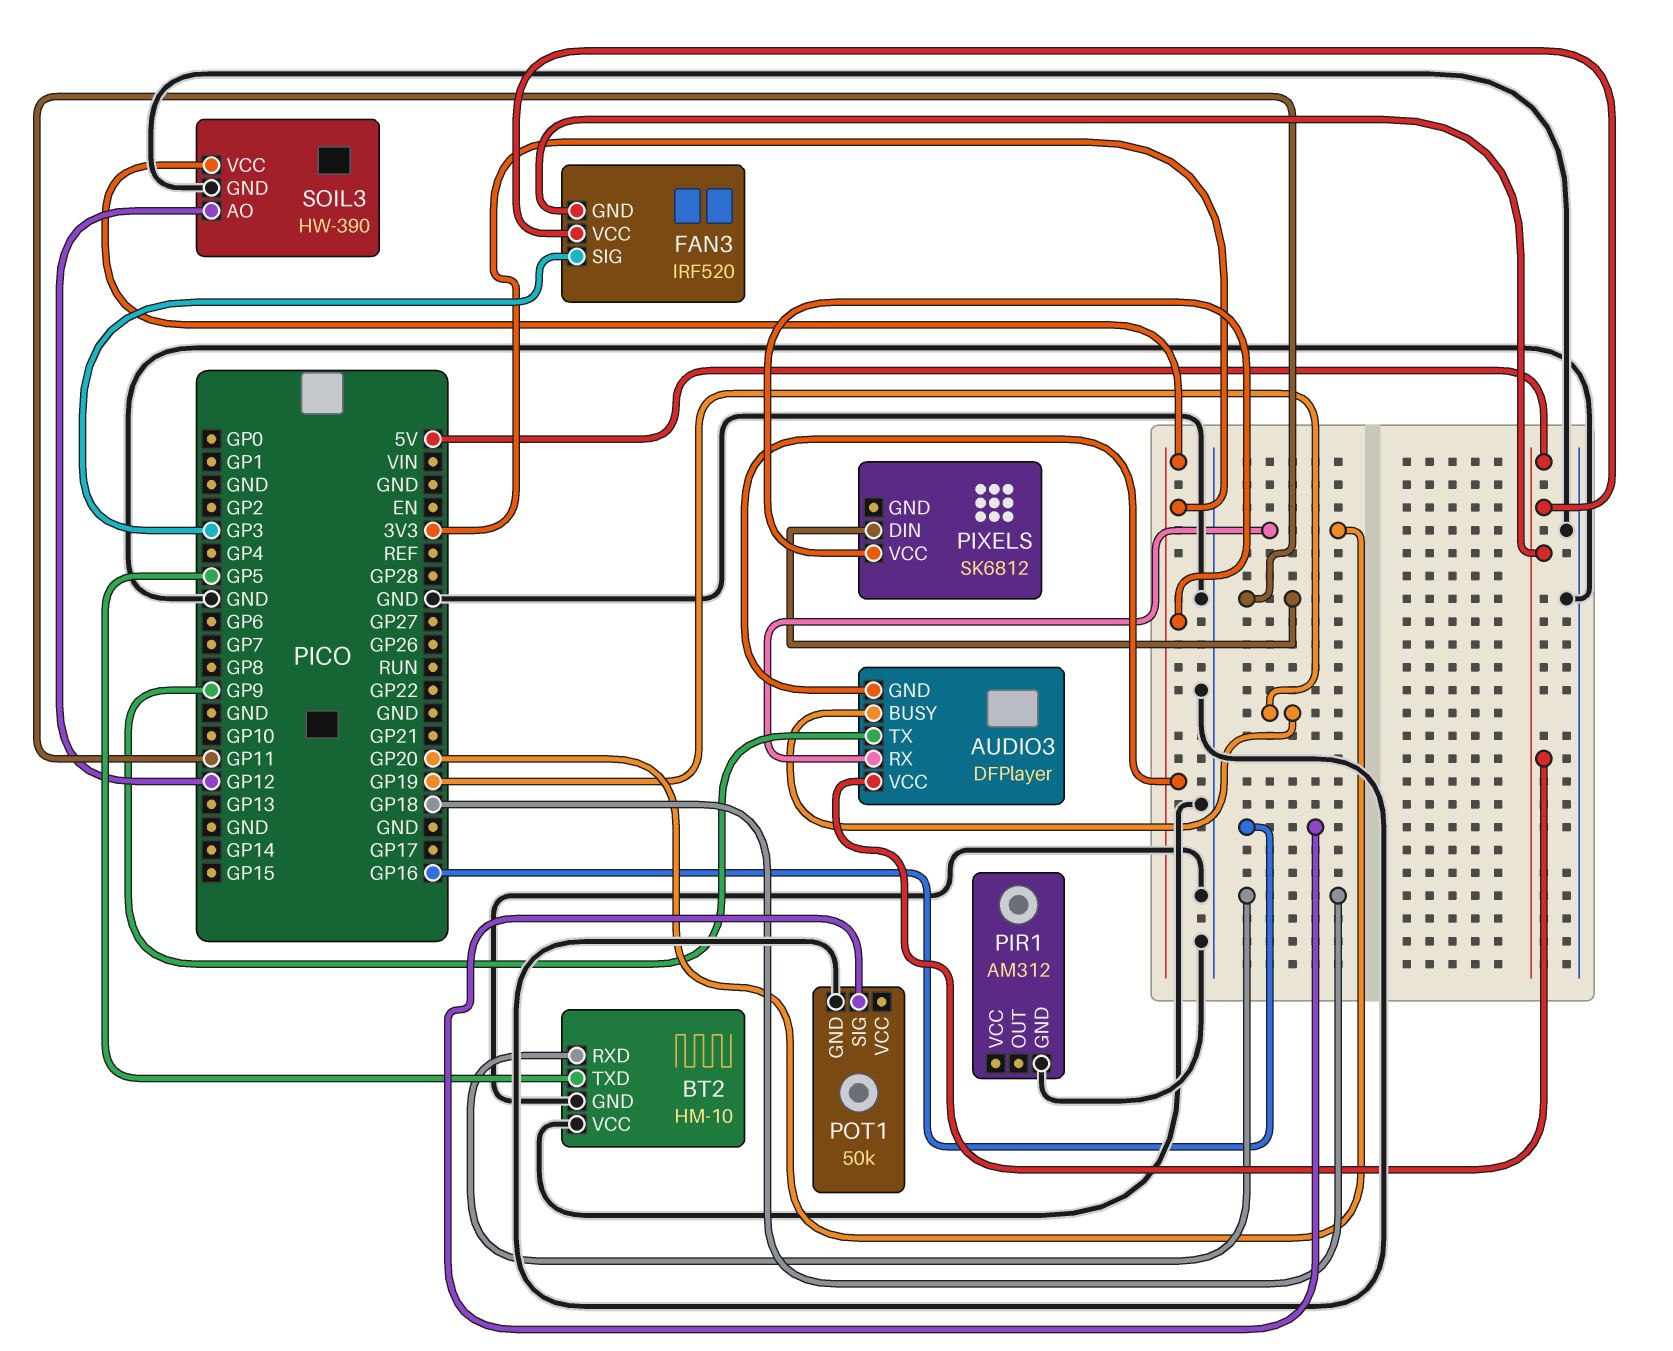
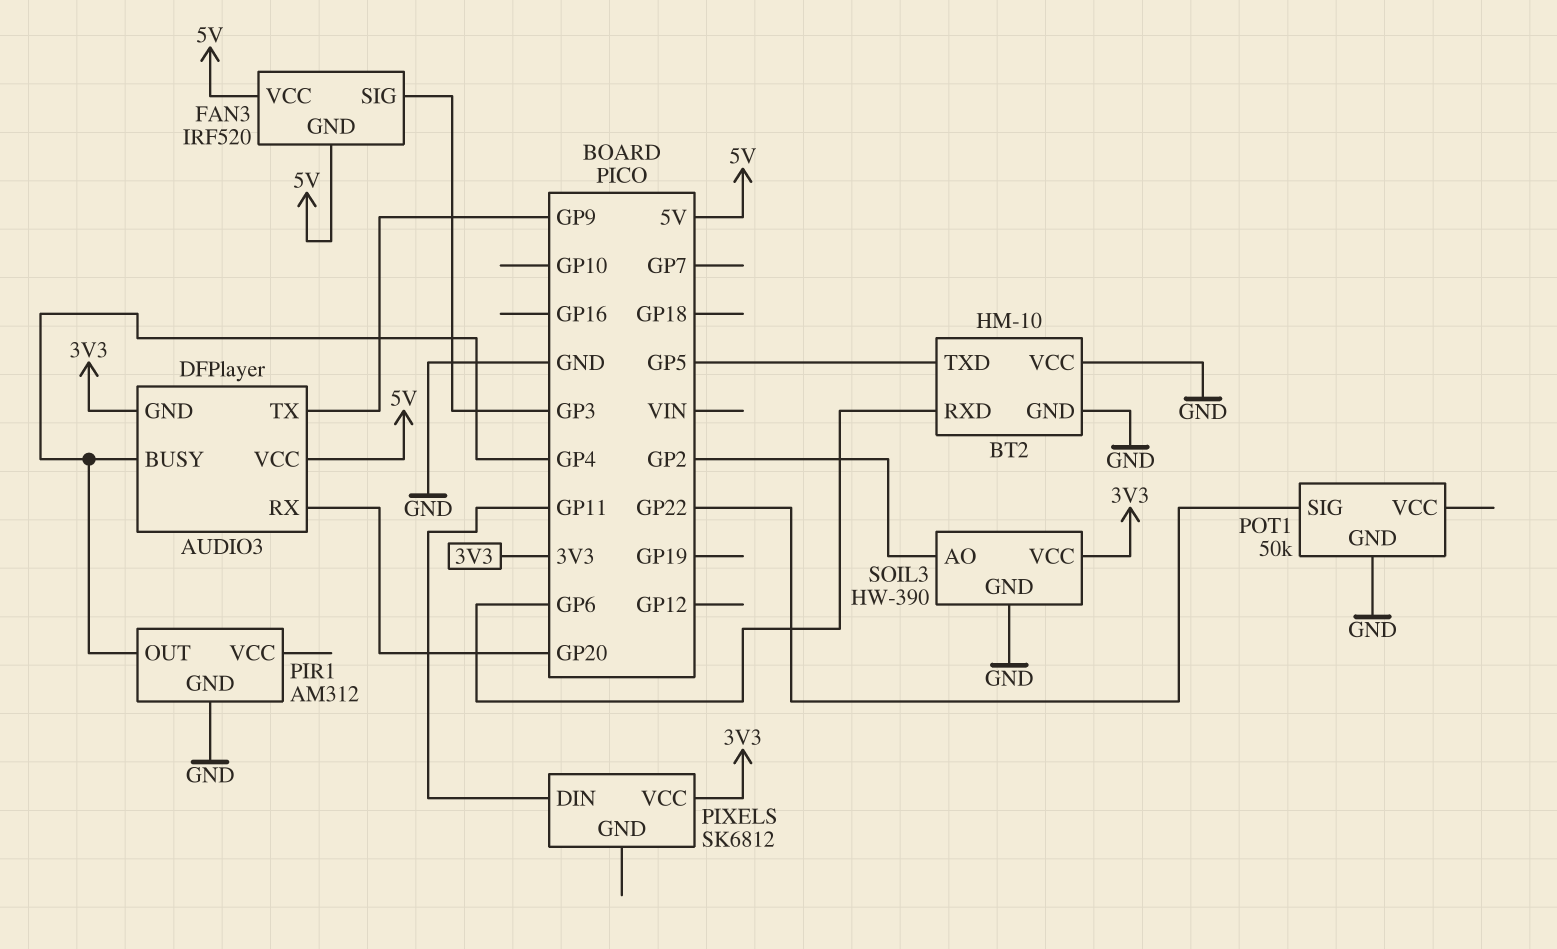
AUDIO3 pin BUSY: GP19 -> GP4
BT2 pin RXD: GP18 -> GP6
PIR1 pin OUT: none -> GP4
POT1 pin SIG: GP16 -> GP22
SOIL3 pin AO: GP12 -> GP2

